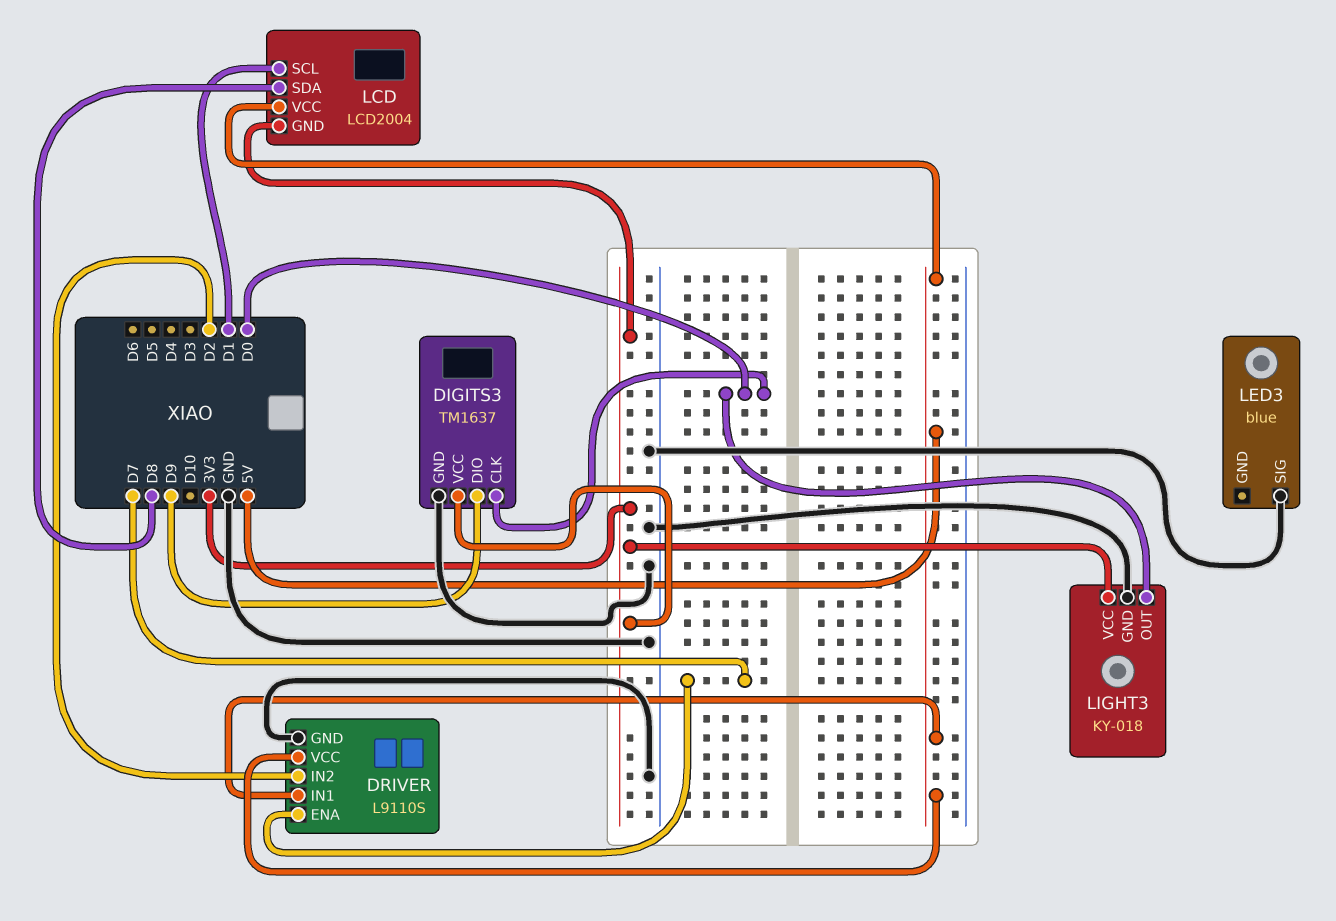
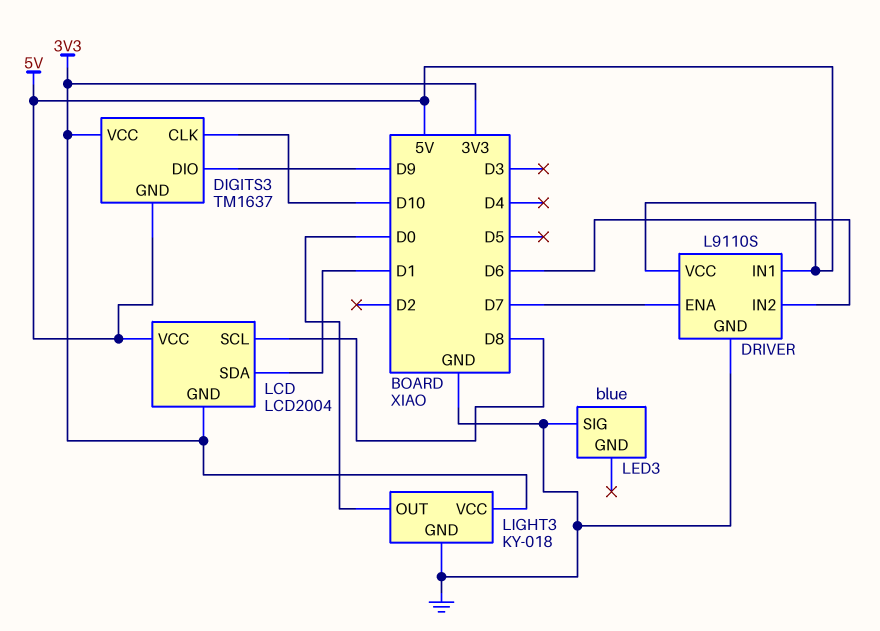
DIGITS3 pin CLK: D0 -> D10
DIGITS3 pin GND: GND -> 5V
DRIVER pin IN2: D2 -> D6
LCD pin SCL: D1 -> D8
LCD pin SDA: D8 -> D1

